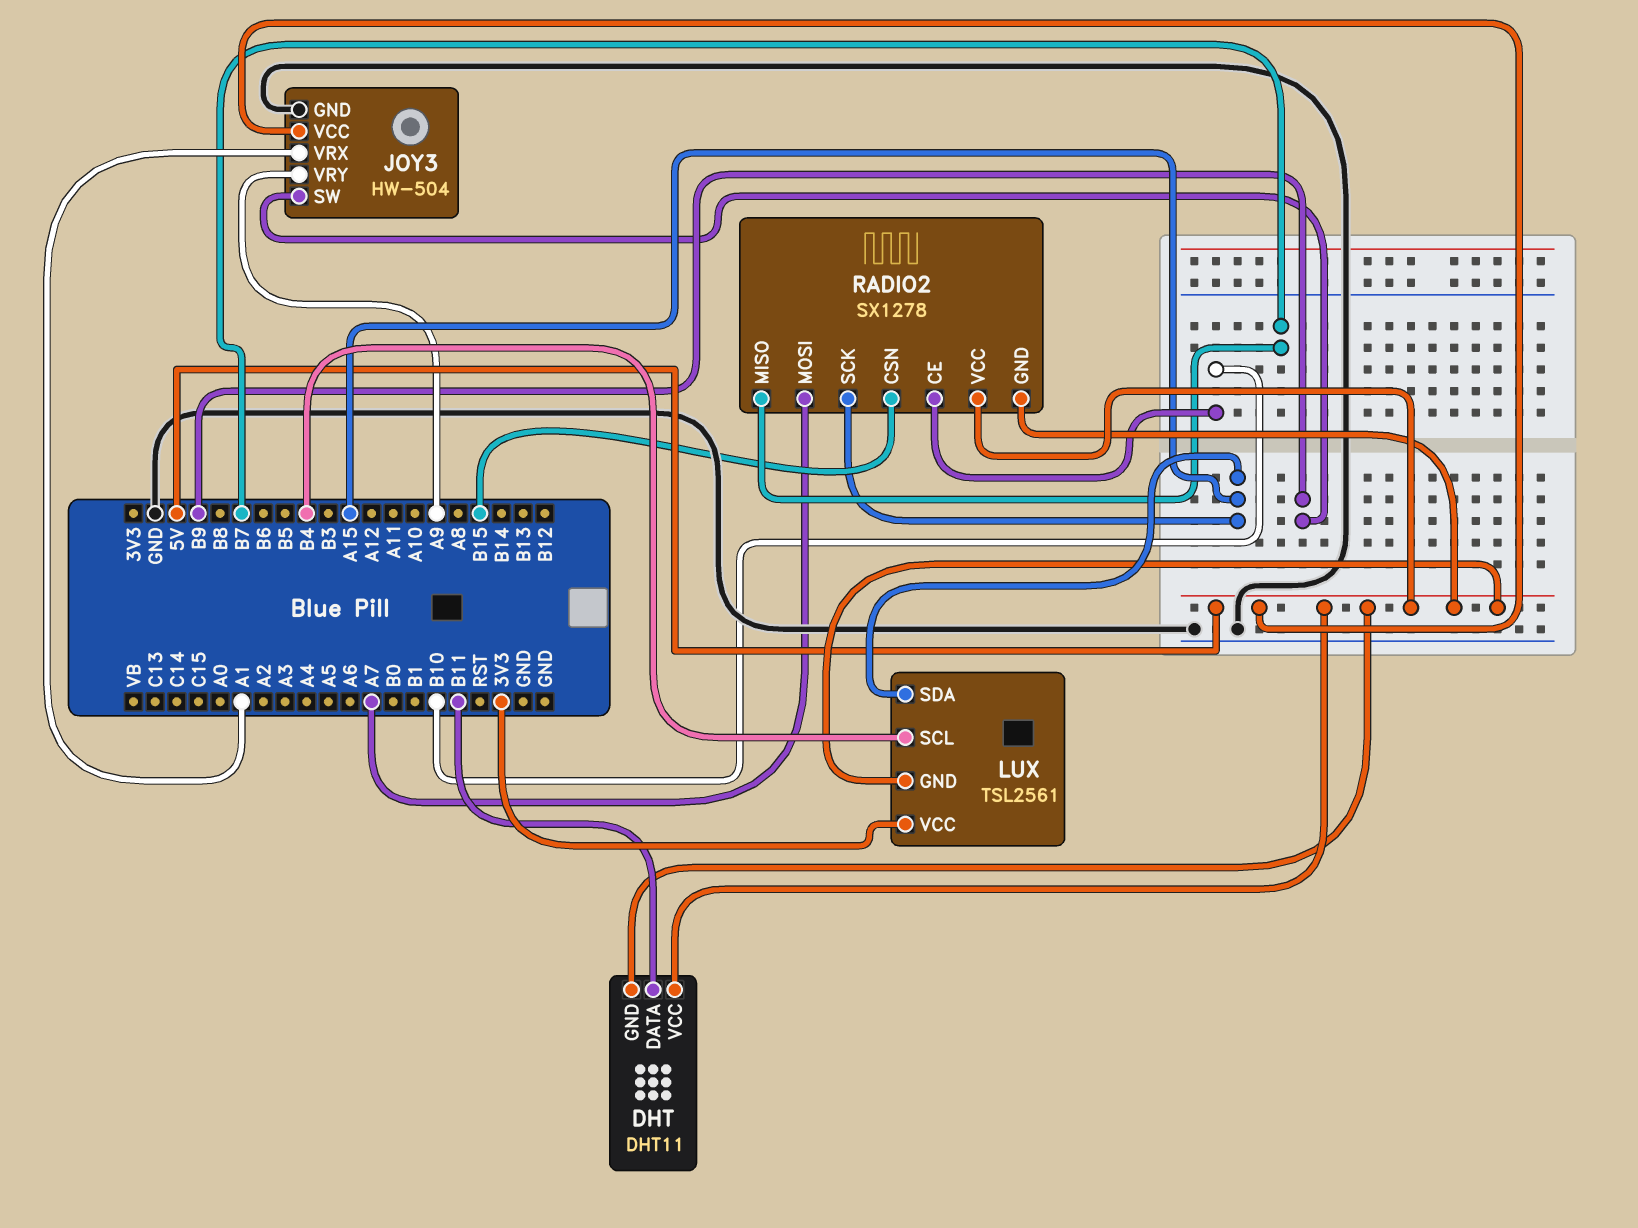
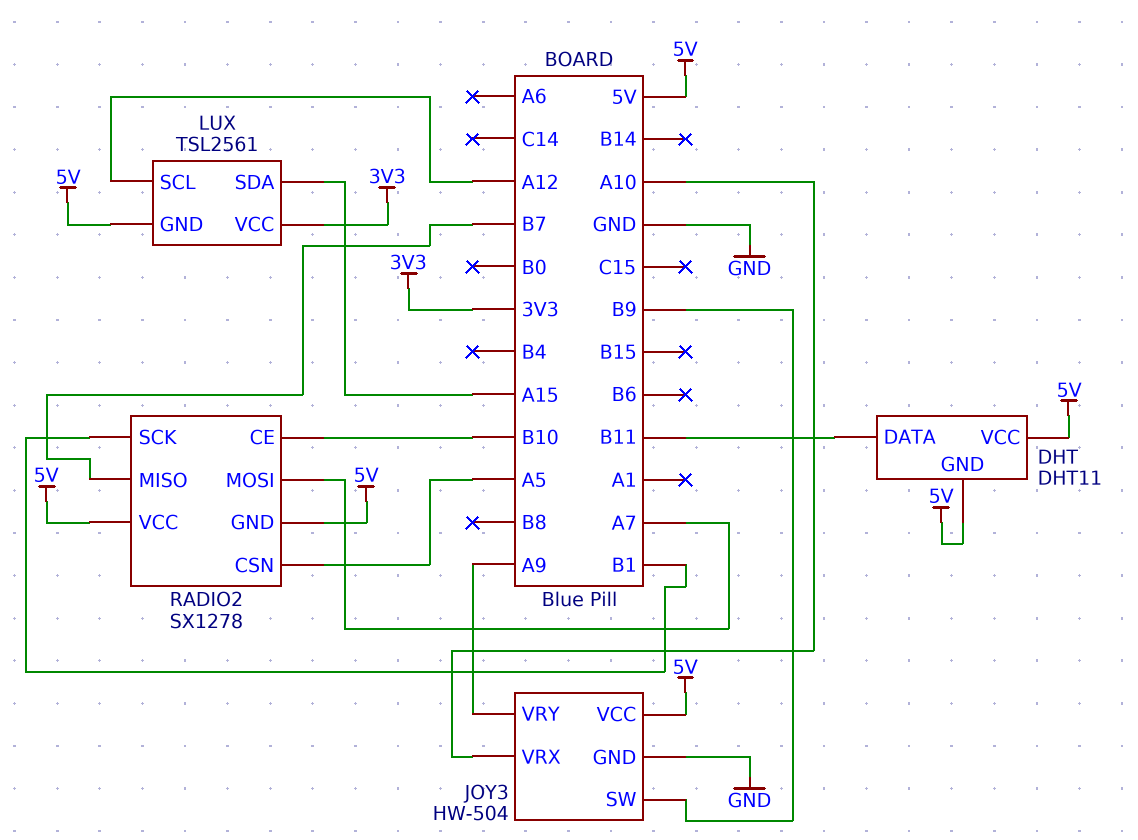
JOY3 pin VRX: A1 -> A10
LUX pin SCL: B4 -> A12
RADIO2 pin CSN: B15 -> A5
RADIO2 pin SCK: A15 -> B1

